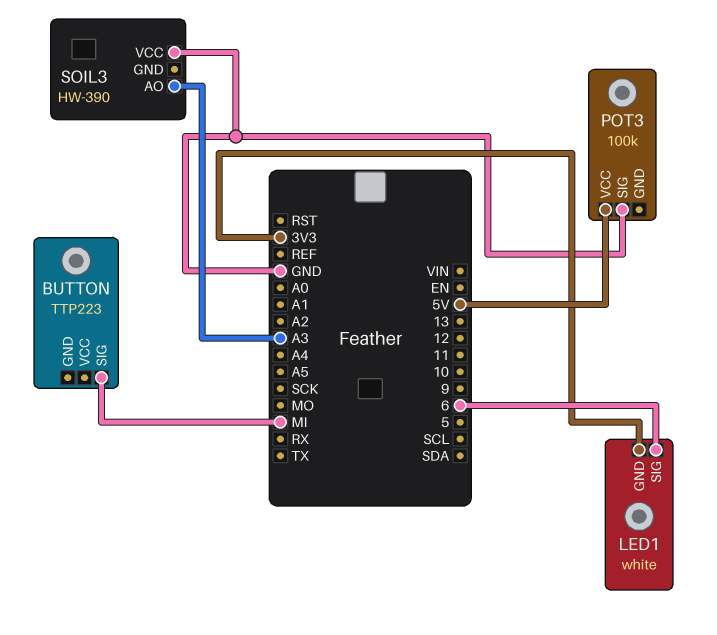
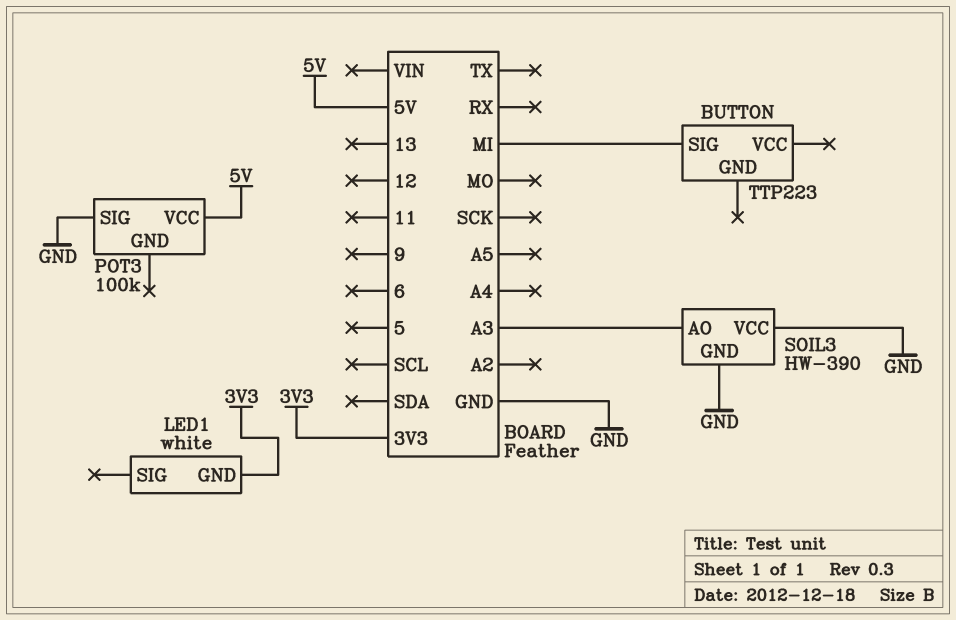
LED1 pin SIG: 6 -> none
SOIL3 pin GND: none -> GND

